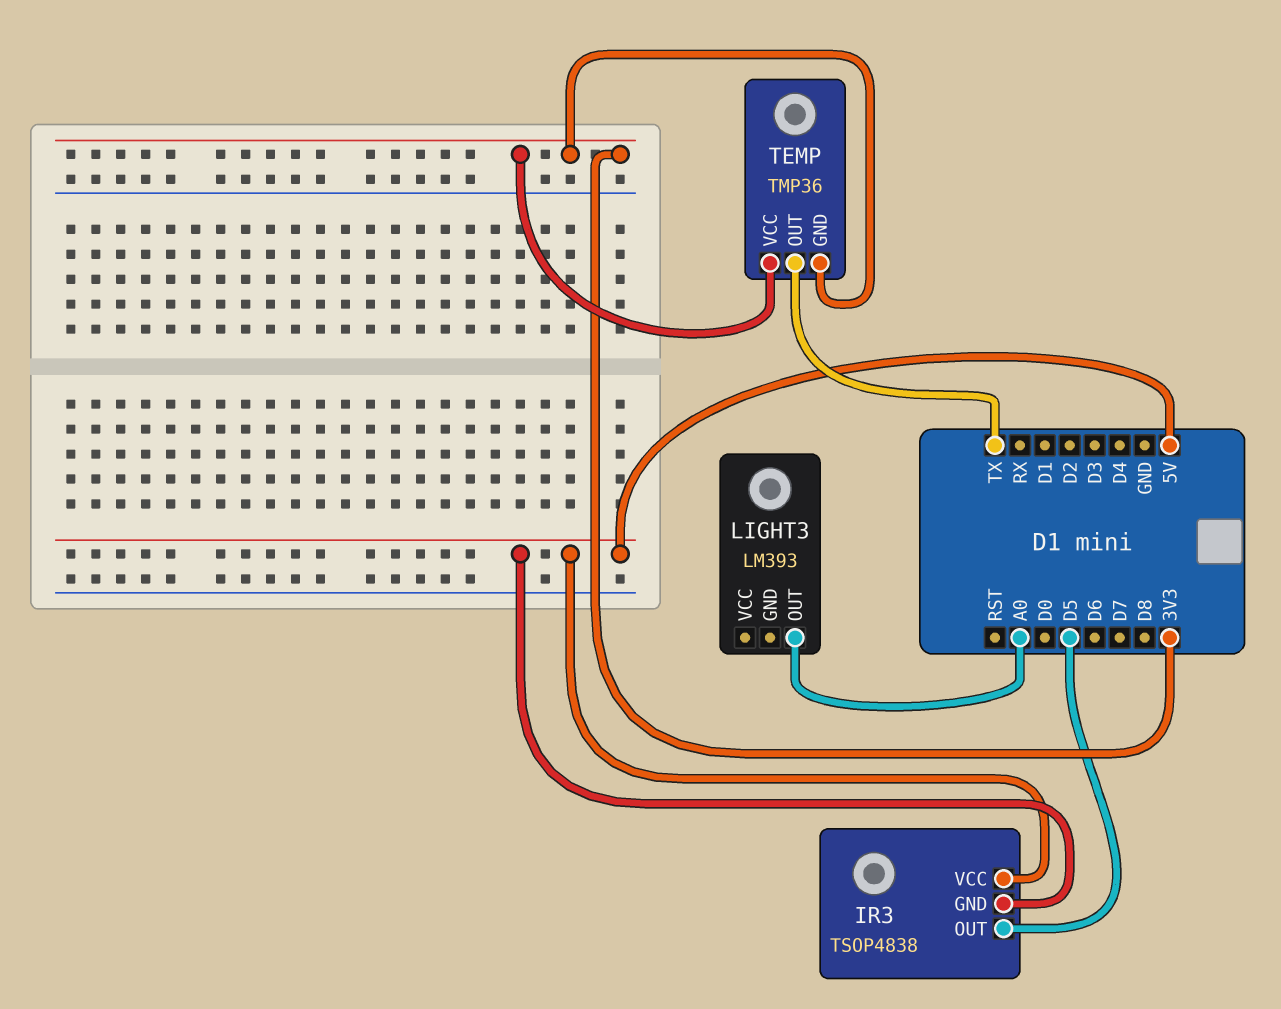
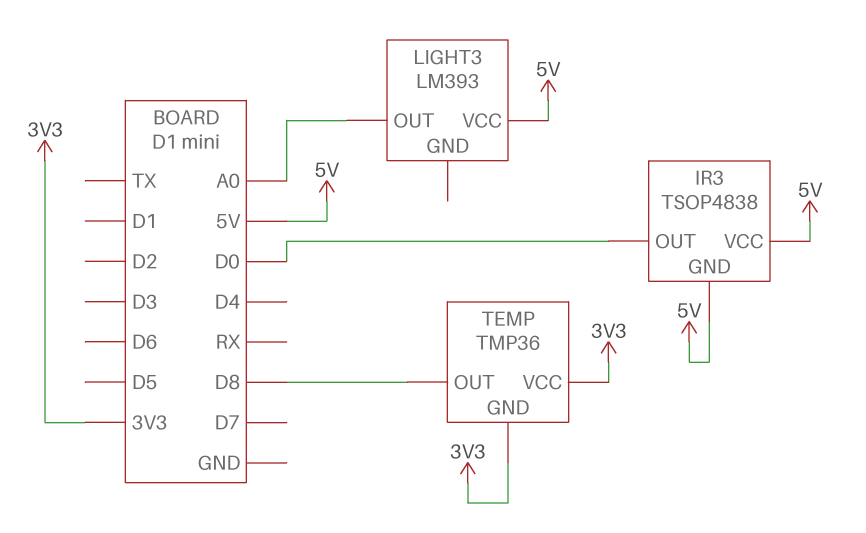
IR3 pin OUT: D5 -> D0
LIGHT3 pin VCC: none -> 5V
TEMP pin OUT: TX -> D8

